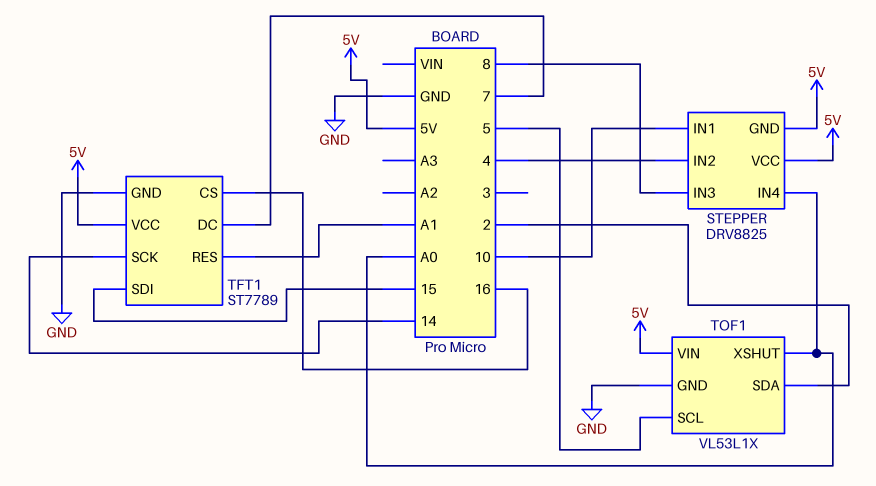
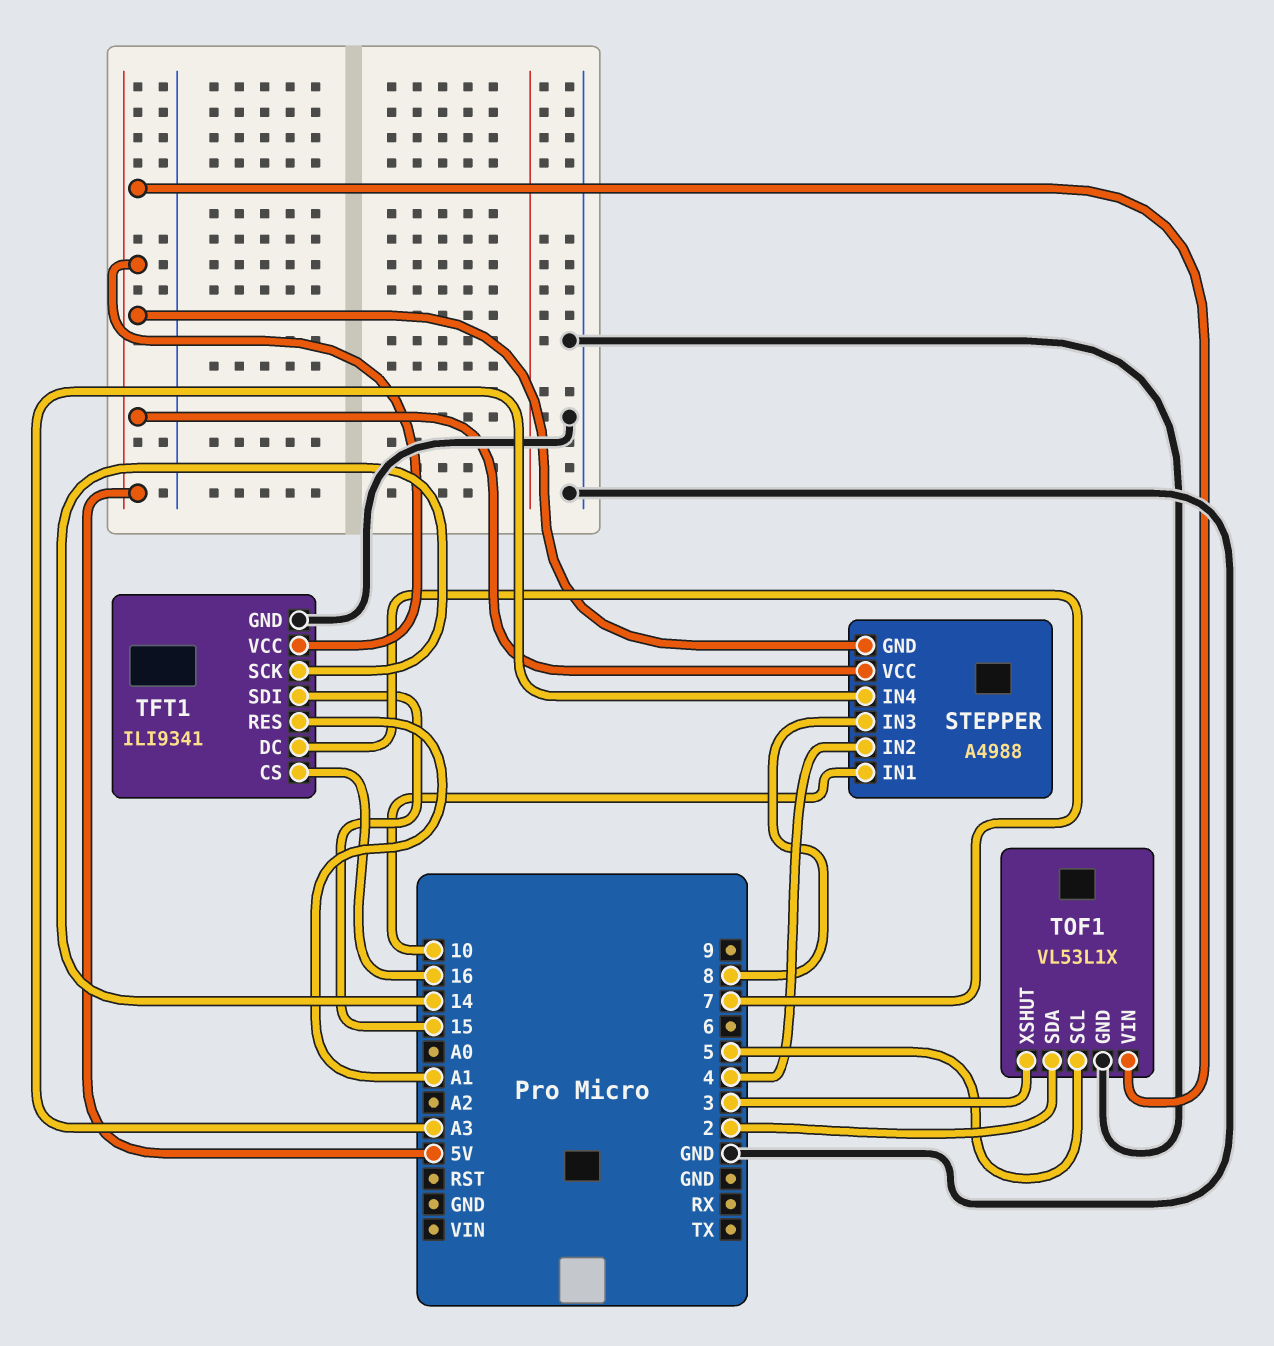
STEPPER: DRV8825 -> A4988
STEPPER pin IN4: A0 -> A3
TFT1: ST7789 -> ILI9341
TOF1 pin XSHUT: A0 -> 3

